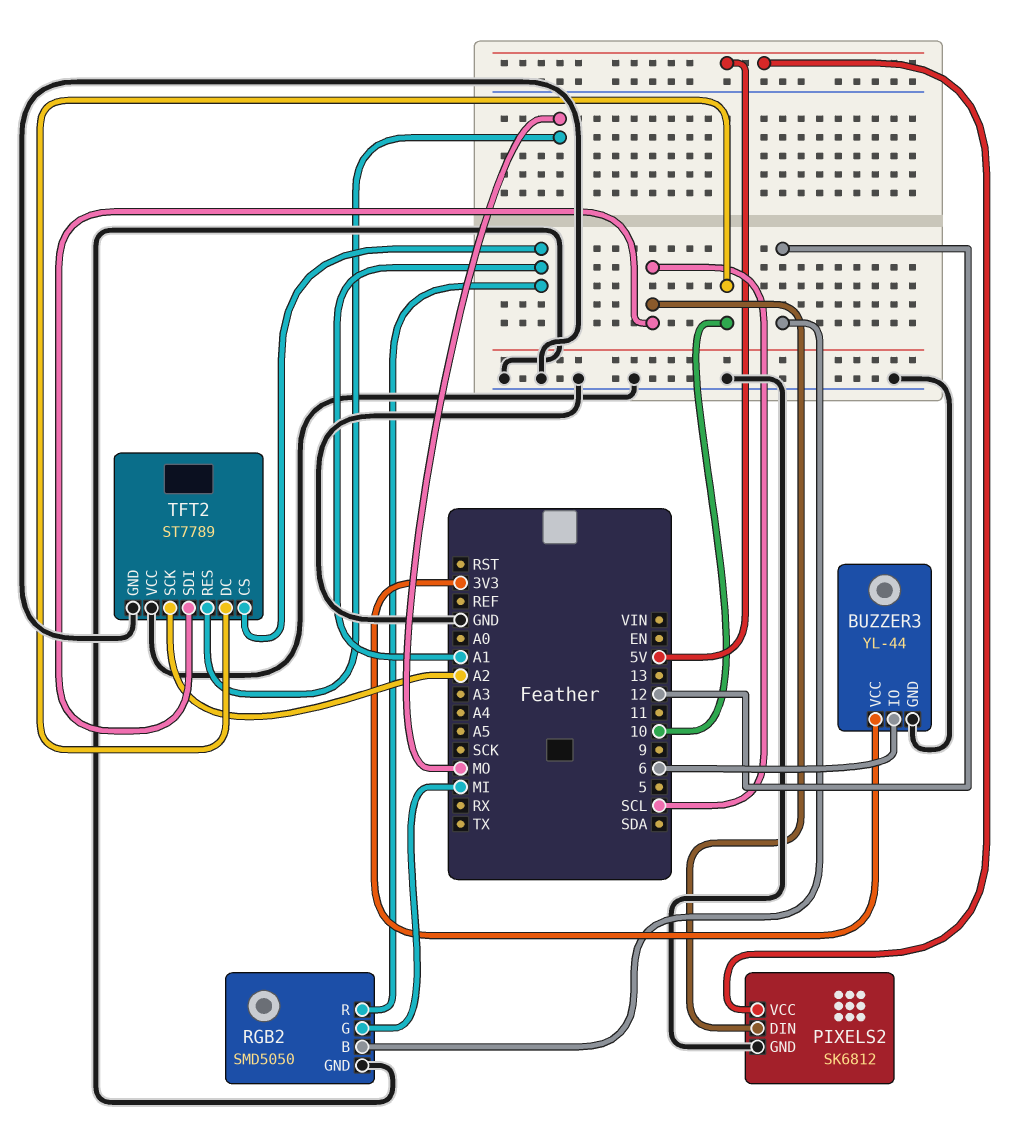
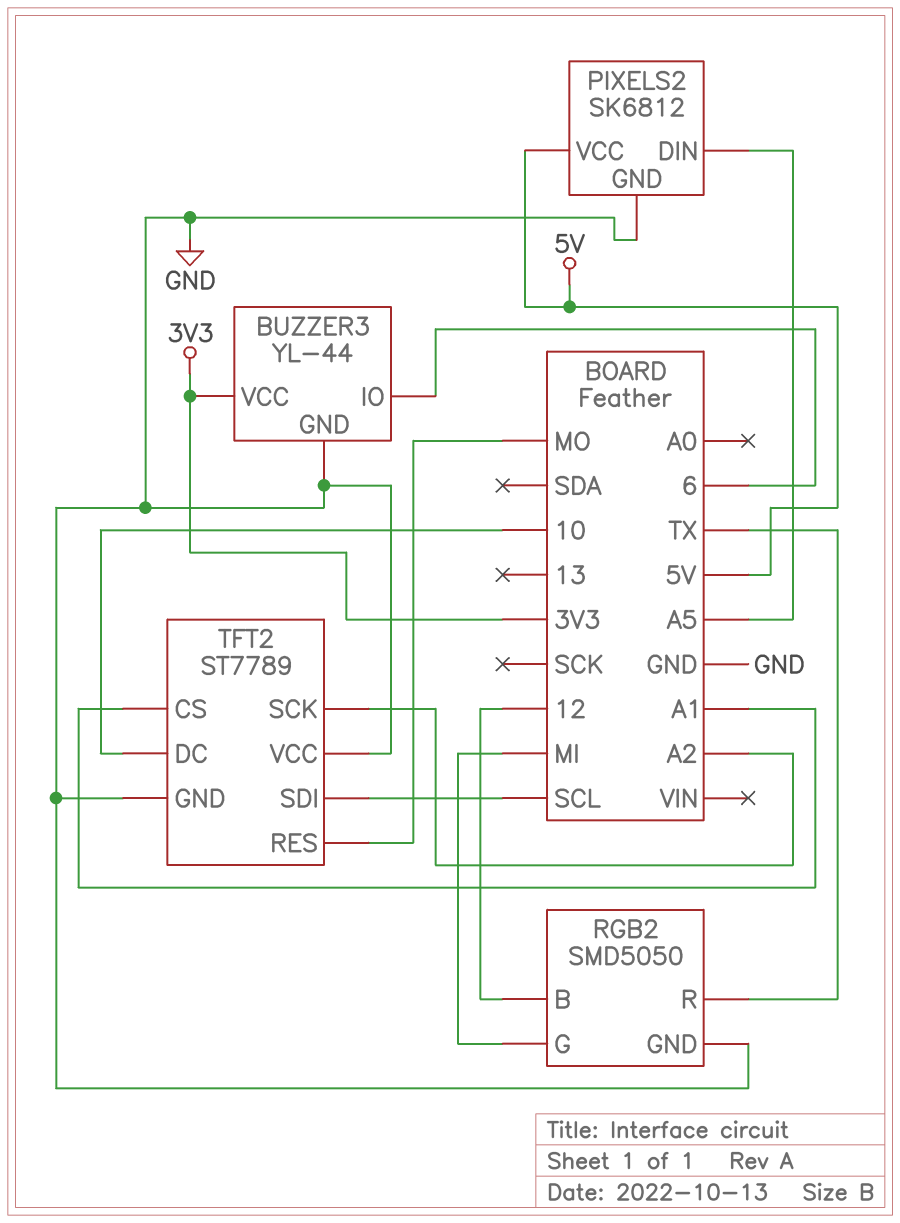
PIXELS2 pin DIN: SCL -> A5
RGB2 pin R: A1 -> TX

